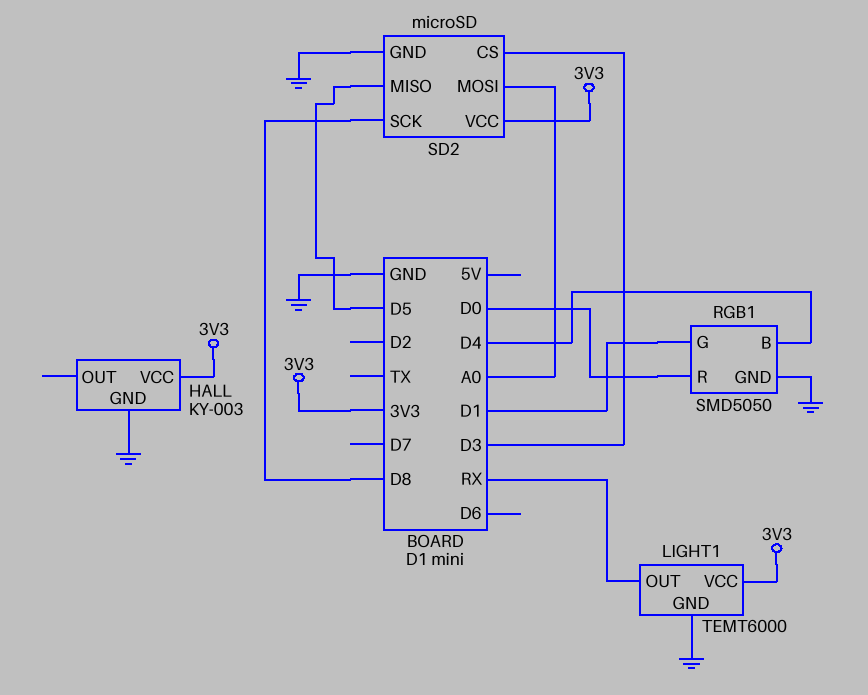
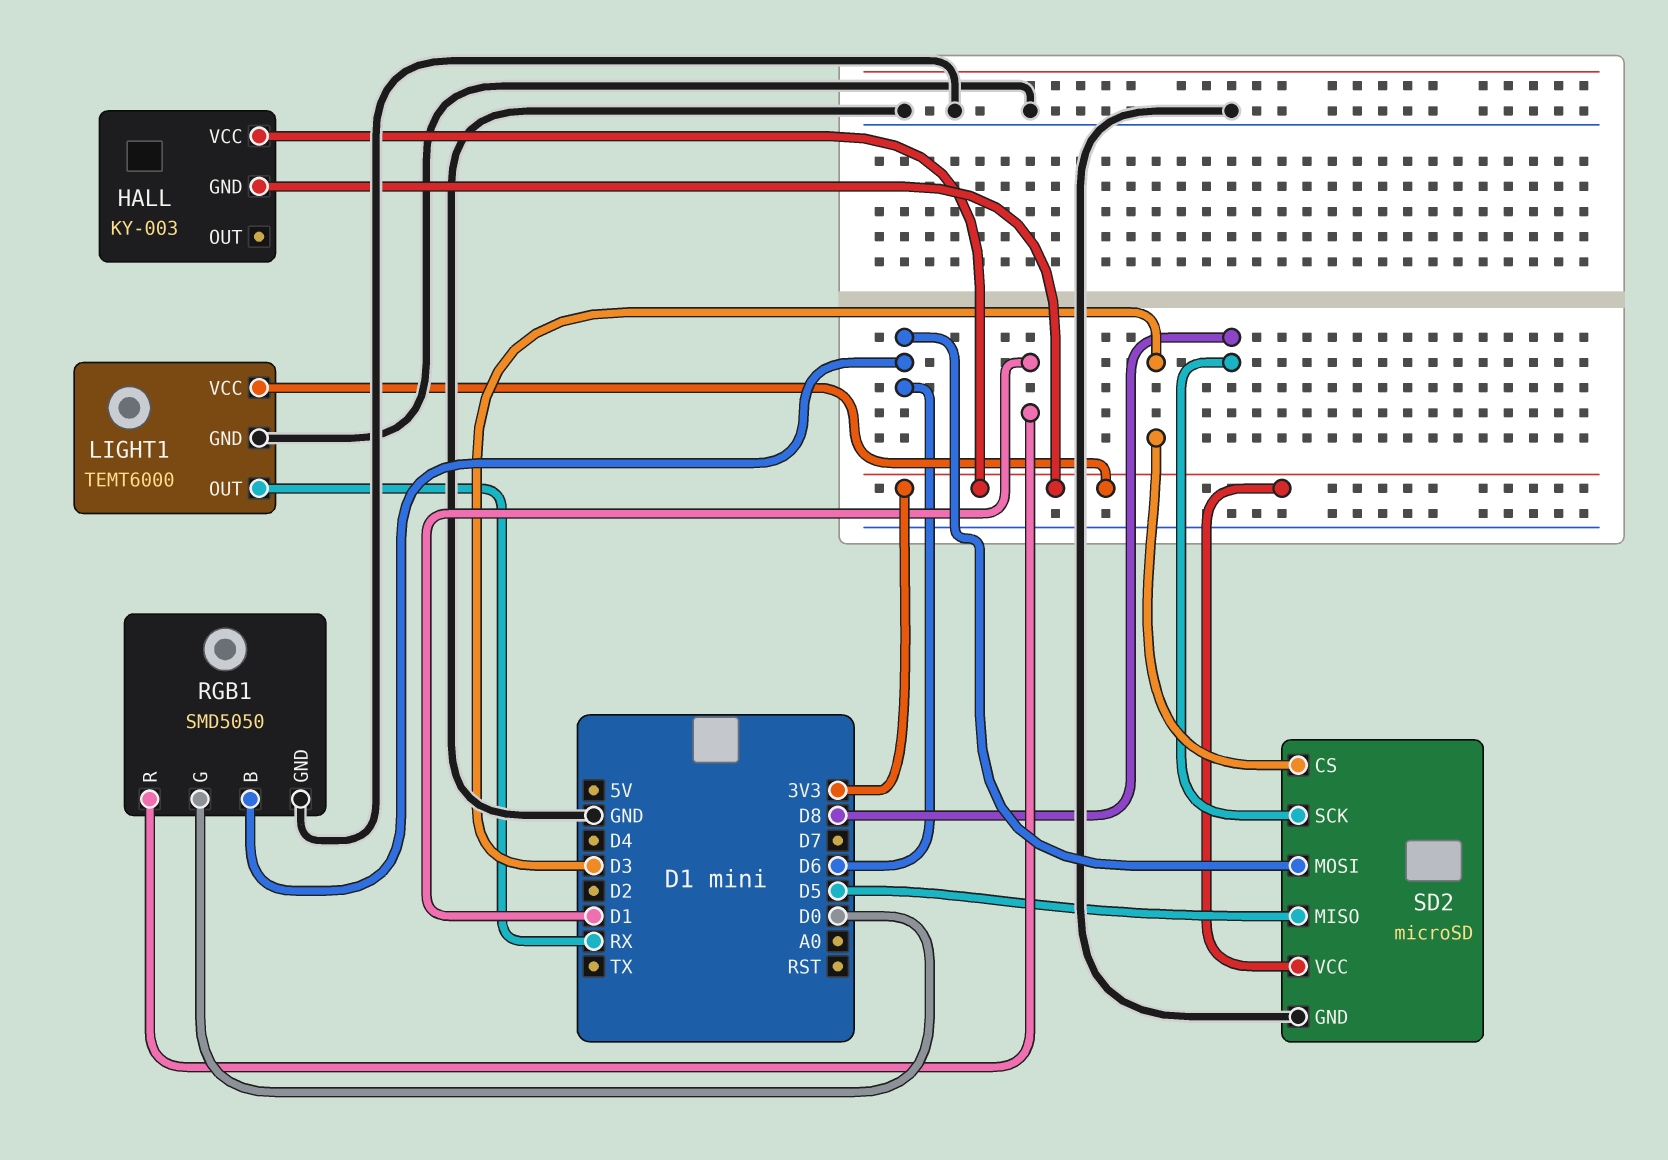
HALL pin GND: GND -> 3V3
RGB1 pin B: D4 -> D6
RGB1 pin G: D1 -> D0
RGB1 pin R: D0 -> D1
SD2 pin MOSI: A0 -> D6

